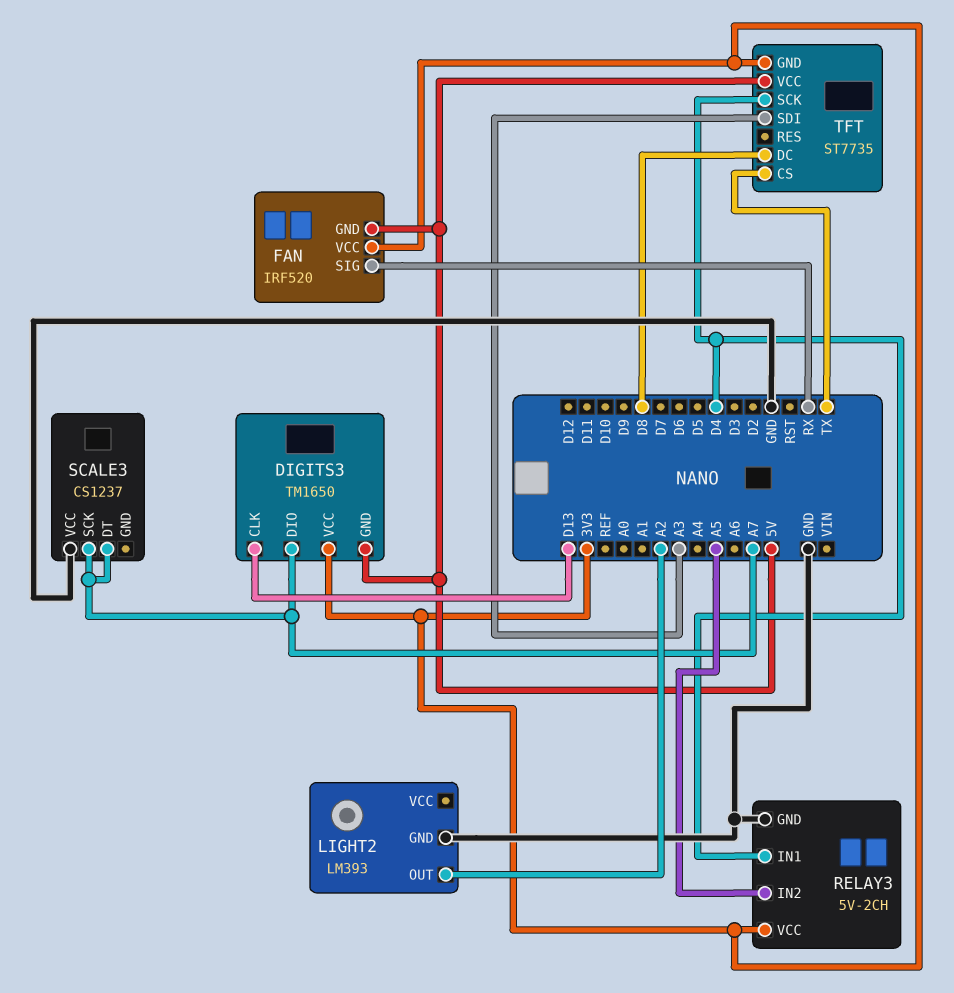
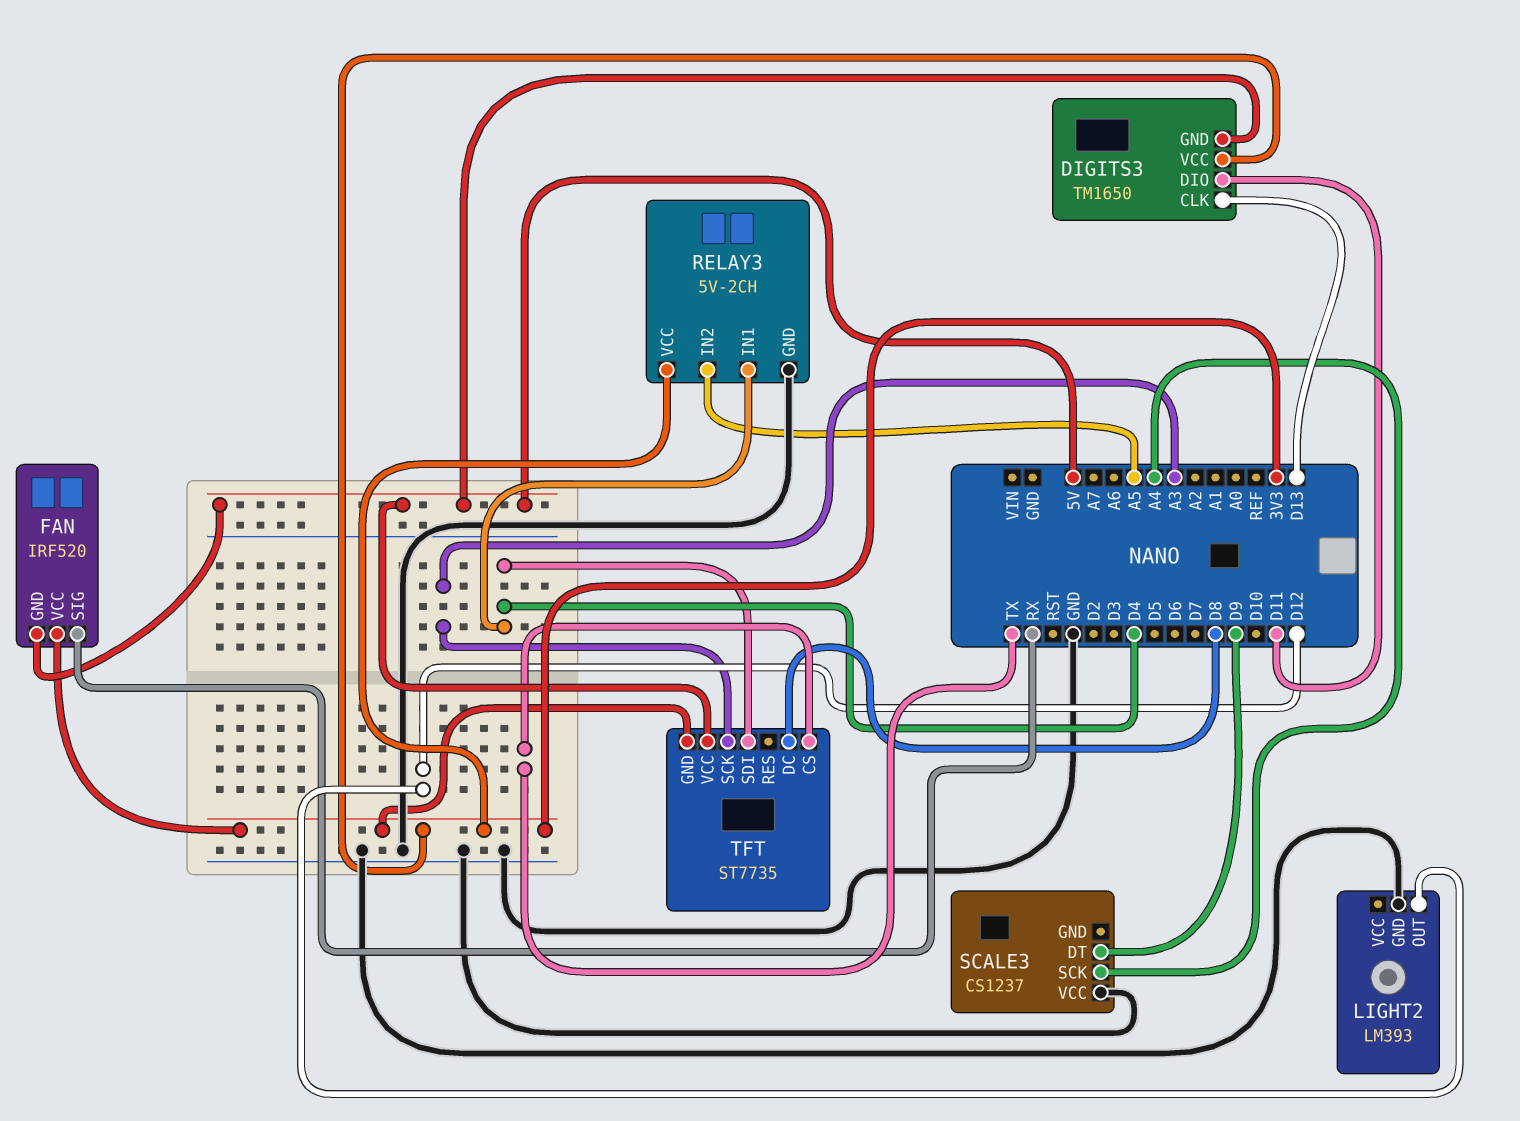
DIGITS3 pin DIO: A7 -> D11
LIGHT2 pin OUT: A2 -> D12
SCALE3 pin DT: A7 -> D9
SCALE3 pin SCK: A7 -> A4
TFT pin SCK: D4 -> A3
TFT pin SDI: A3 -> D4

